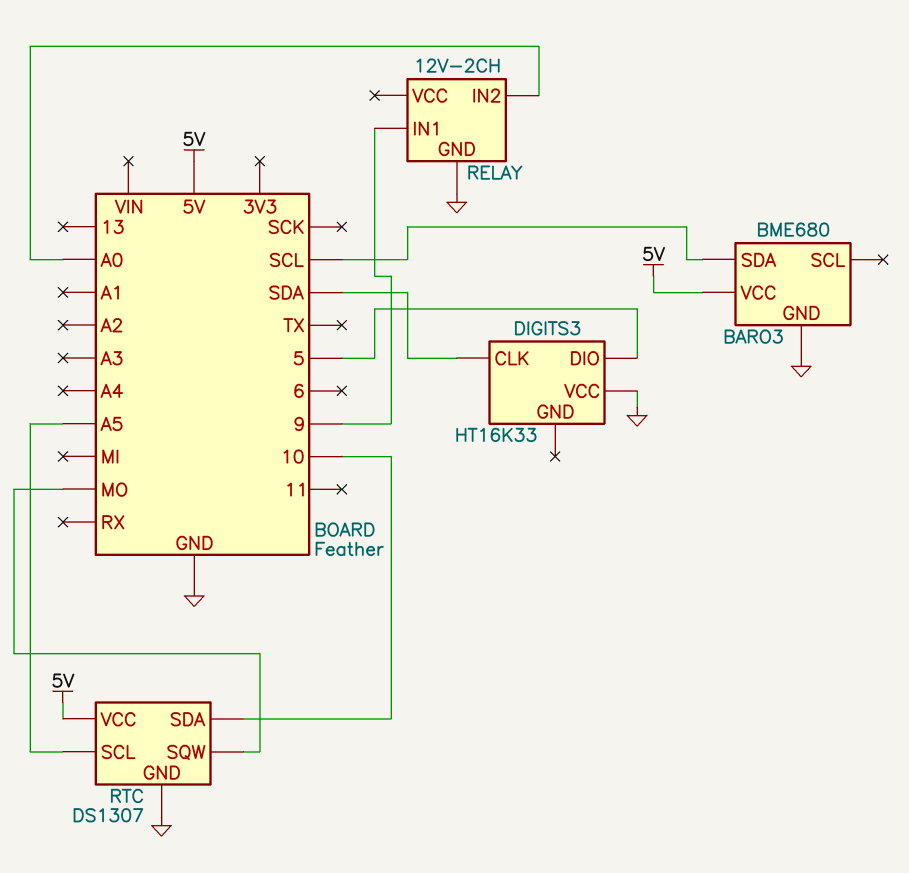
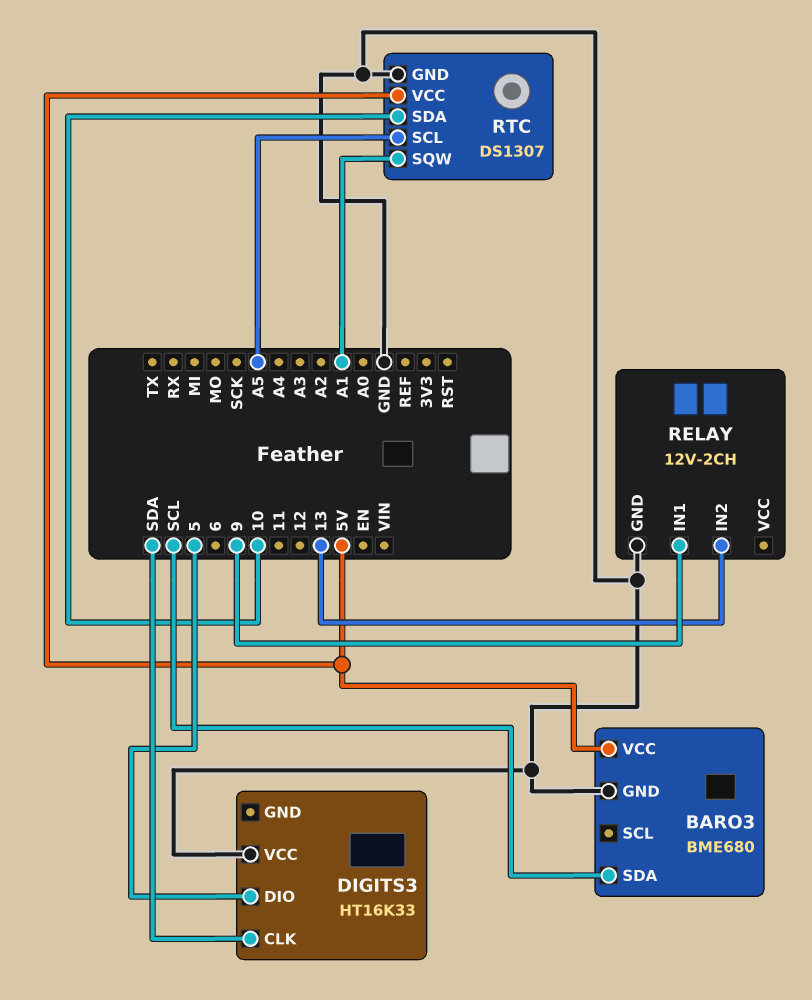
RELAY pin IN2: A0 -> 13
RTC pin SQW: MO -> A1

